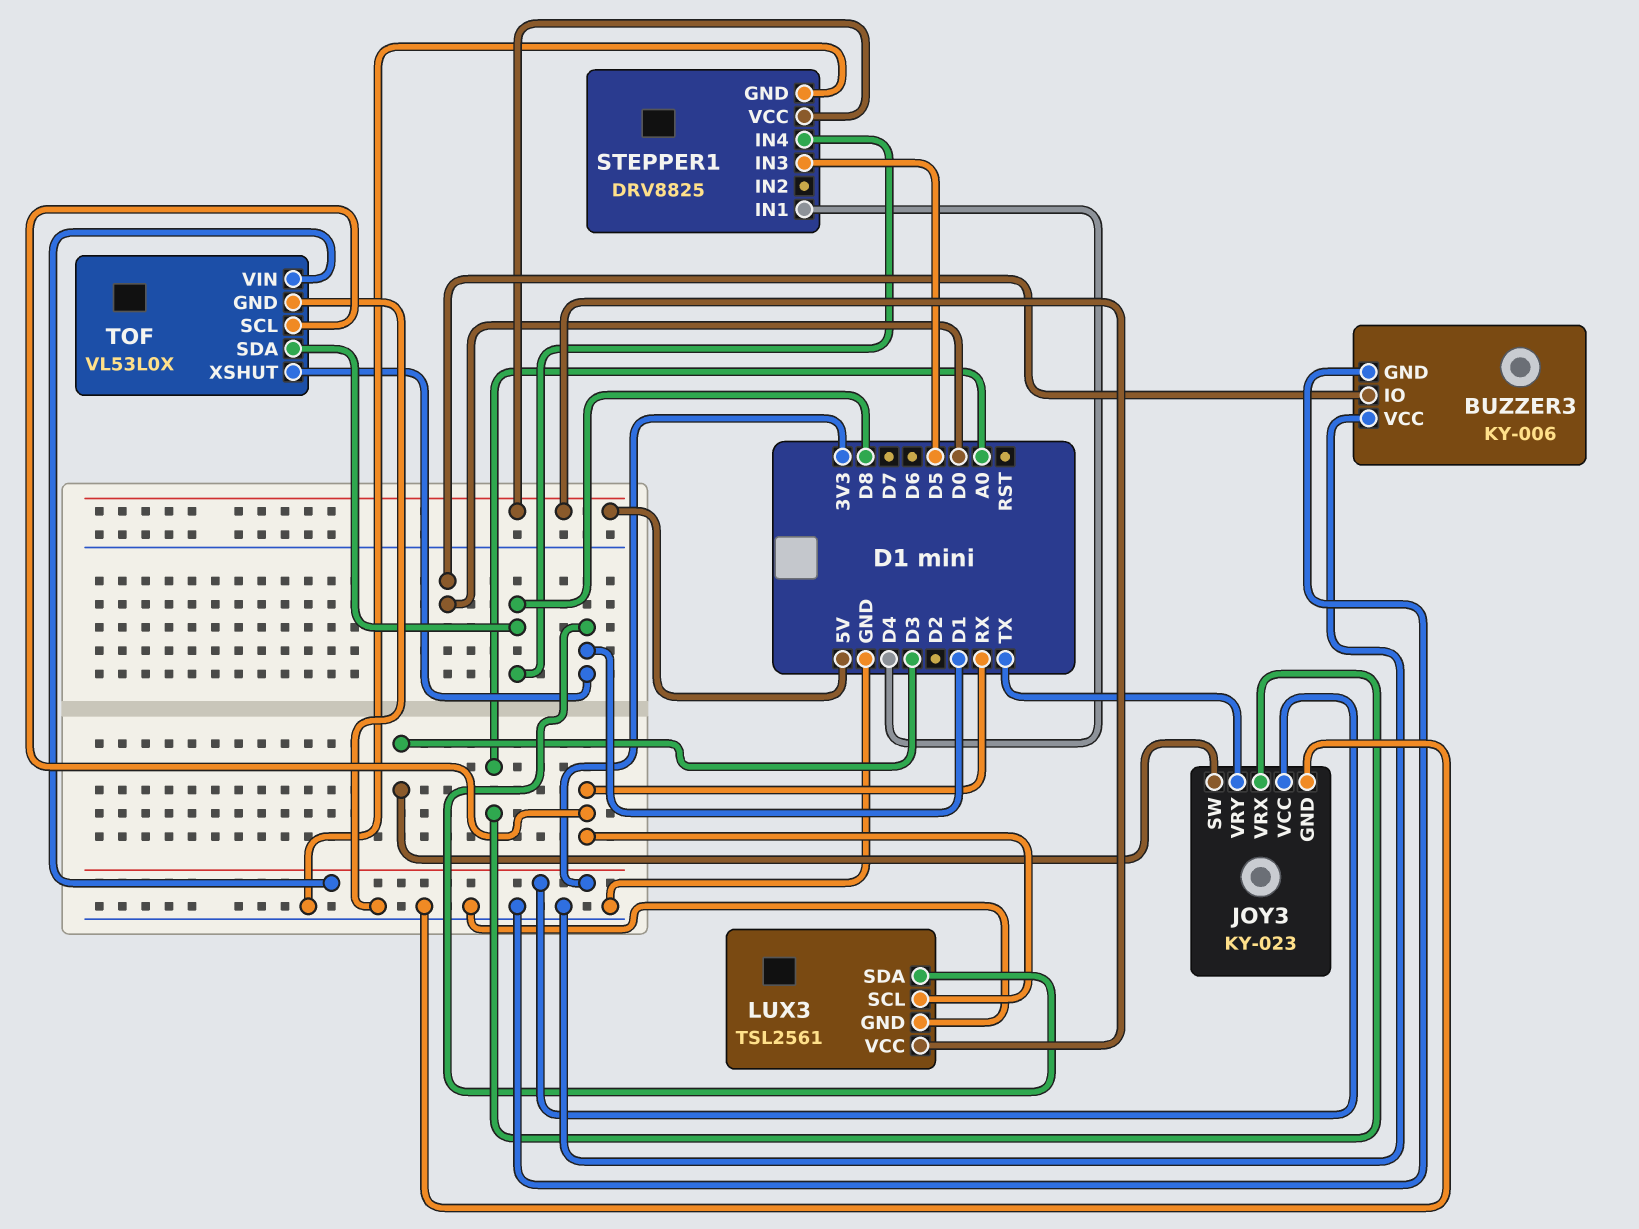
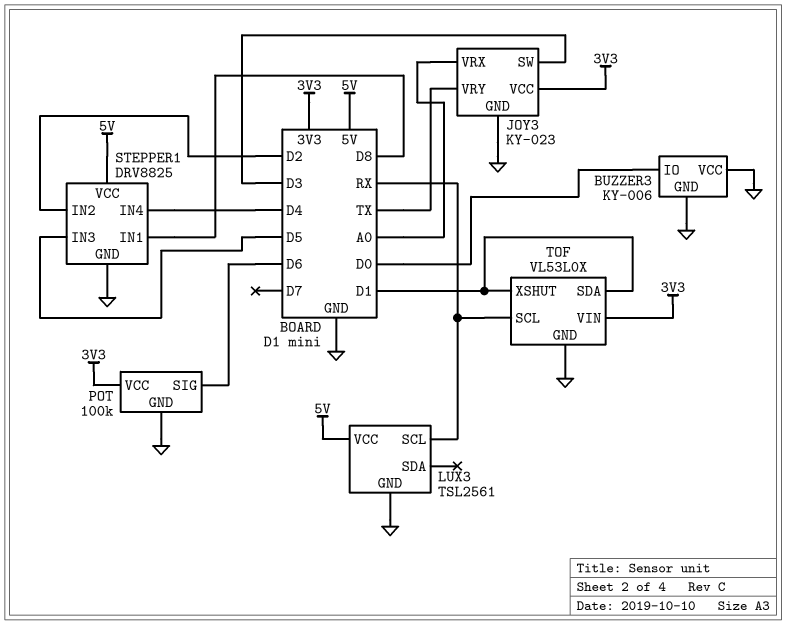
LUX3 pin SDA: D1 -> none
POT: none -> 100k
POT pin GND: none -> GND
POT pin SIG: none -> D6
POT pin VCC: none -> 3V3
STEPPER1 pin IN1: D4 -> D8
STEPPER1 pin IN2: none -> D2
STEPPER1 pin IN4: D8 -> D4
TOF pin SDA: D8 -> D1

